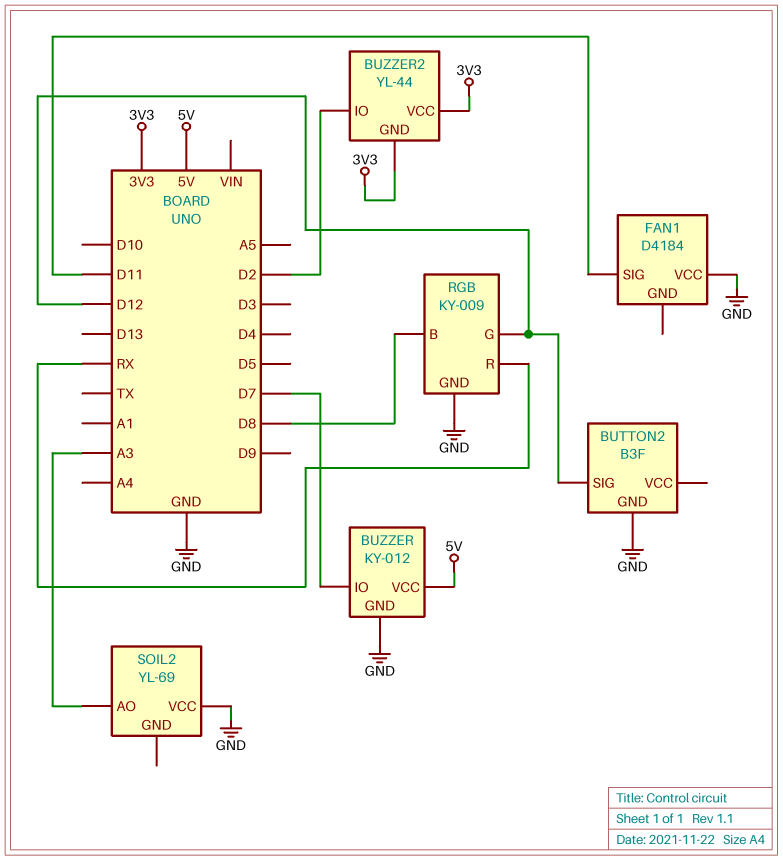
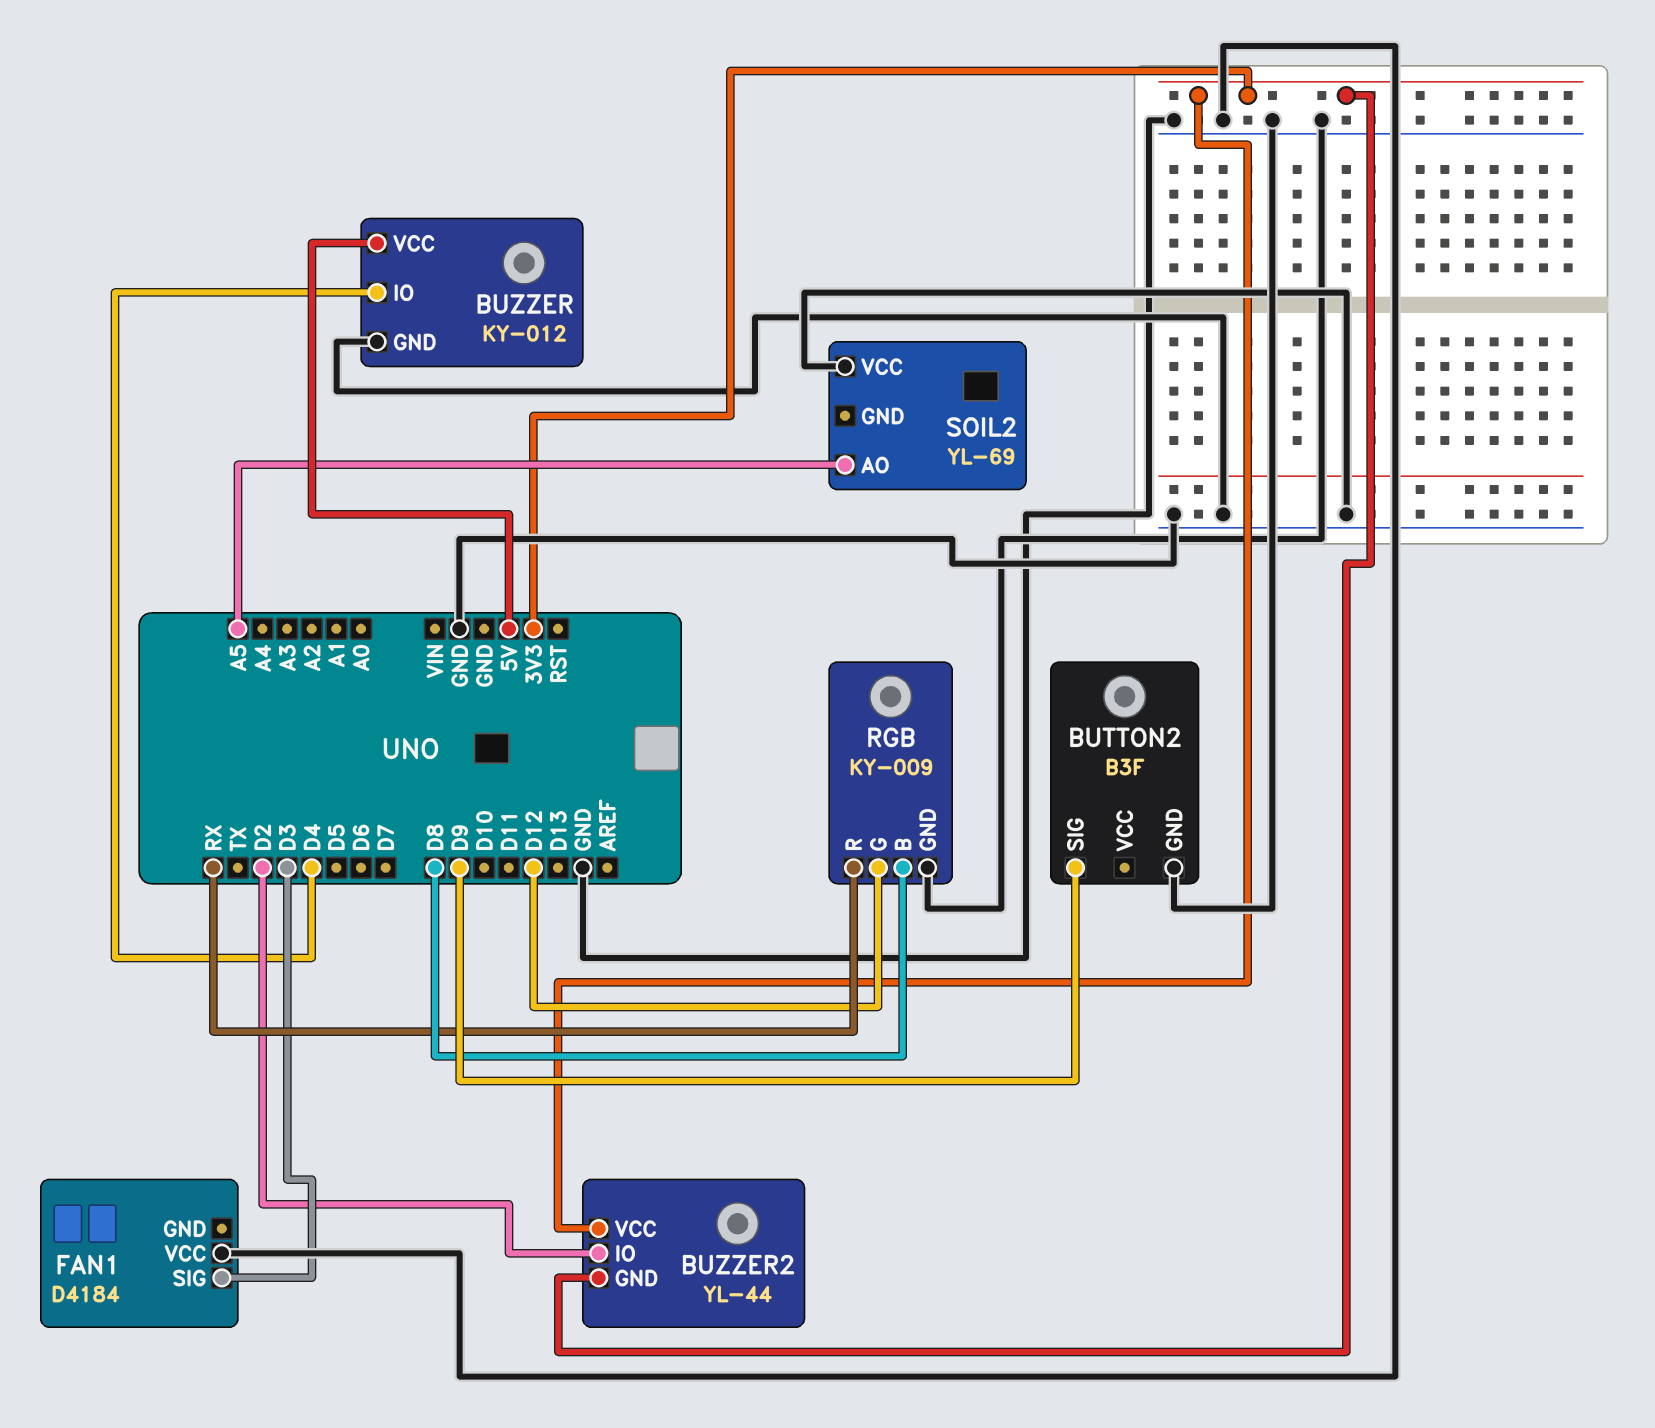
BUTTON2 pin SIG: D12 -> D9
BUZZER pin IO: D7 -> D4
FAN1 pin SIG: D11 -> D3
SOIL2 pin AO: A3 -> A5

